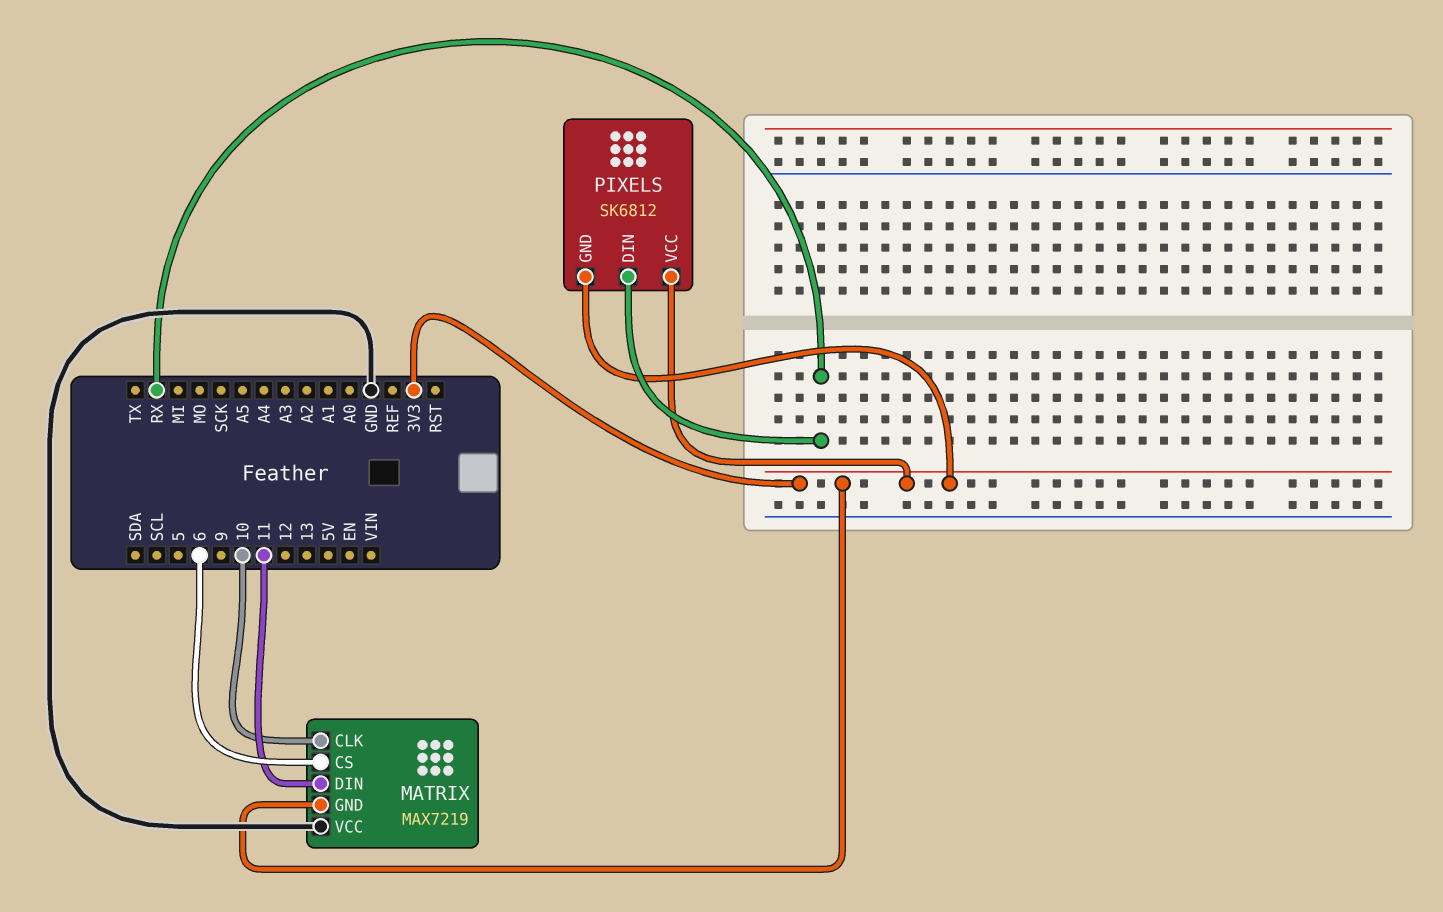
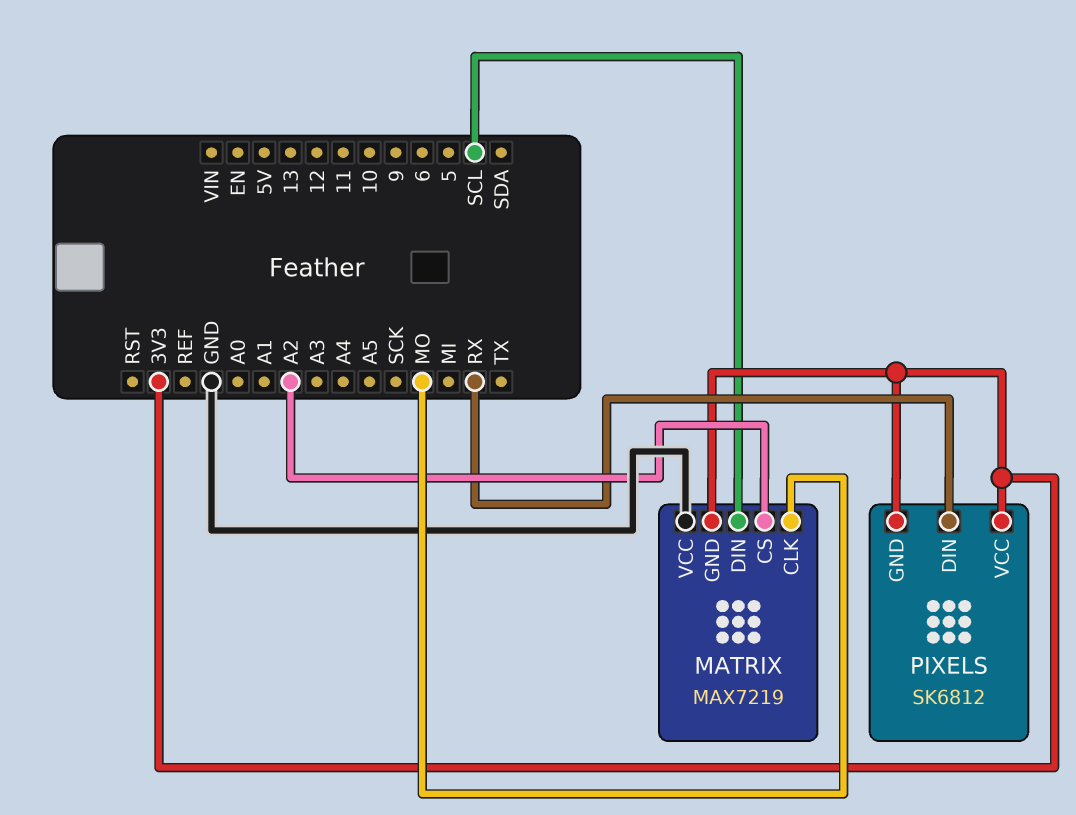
MATRIX pin CLK: 10 -> MO
MATRIX pin CS: 6 -> A2
MATRIX pin DIN: 11 -> SCL

